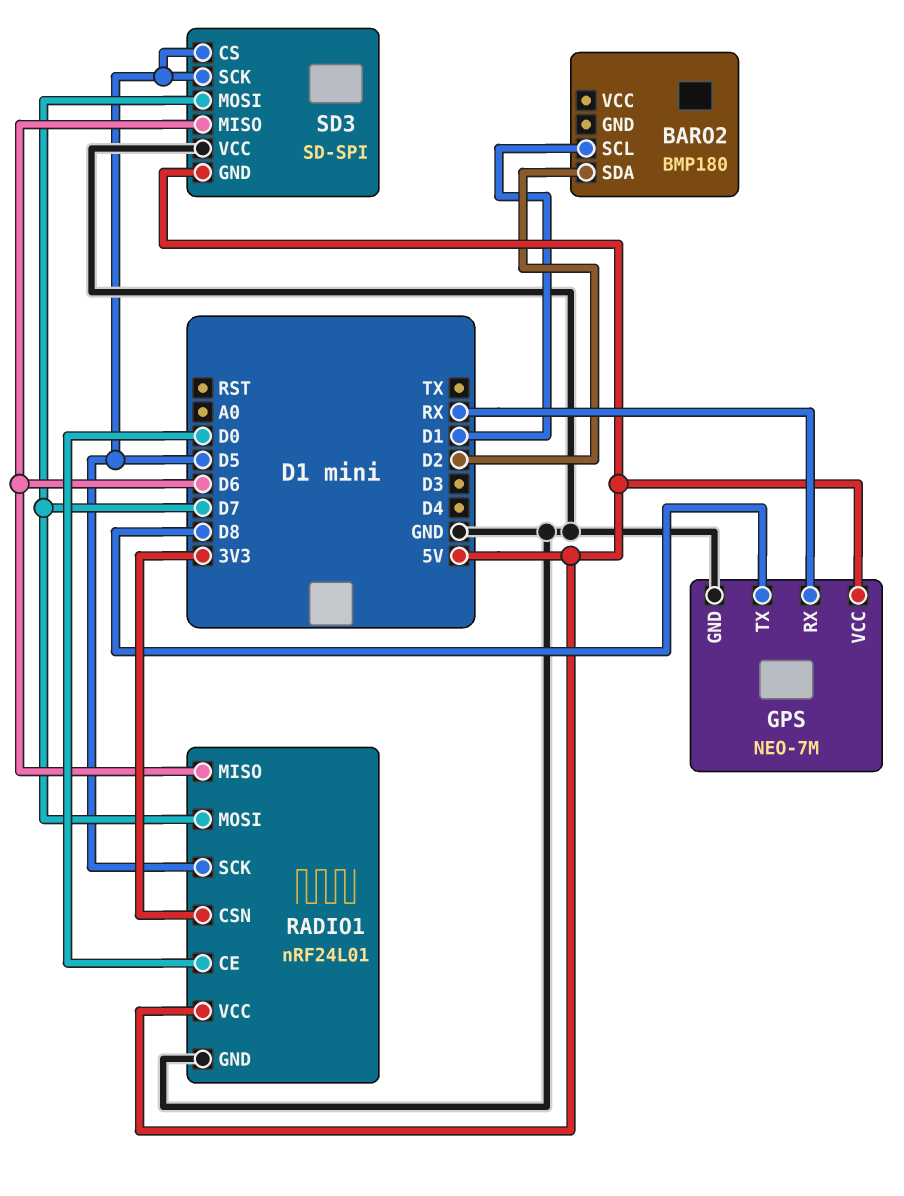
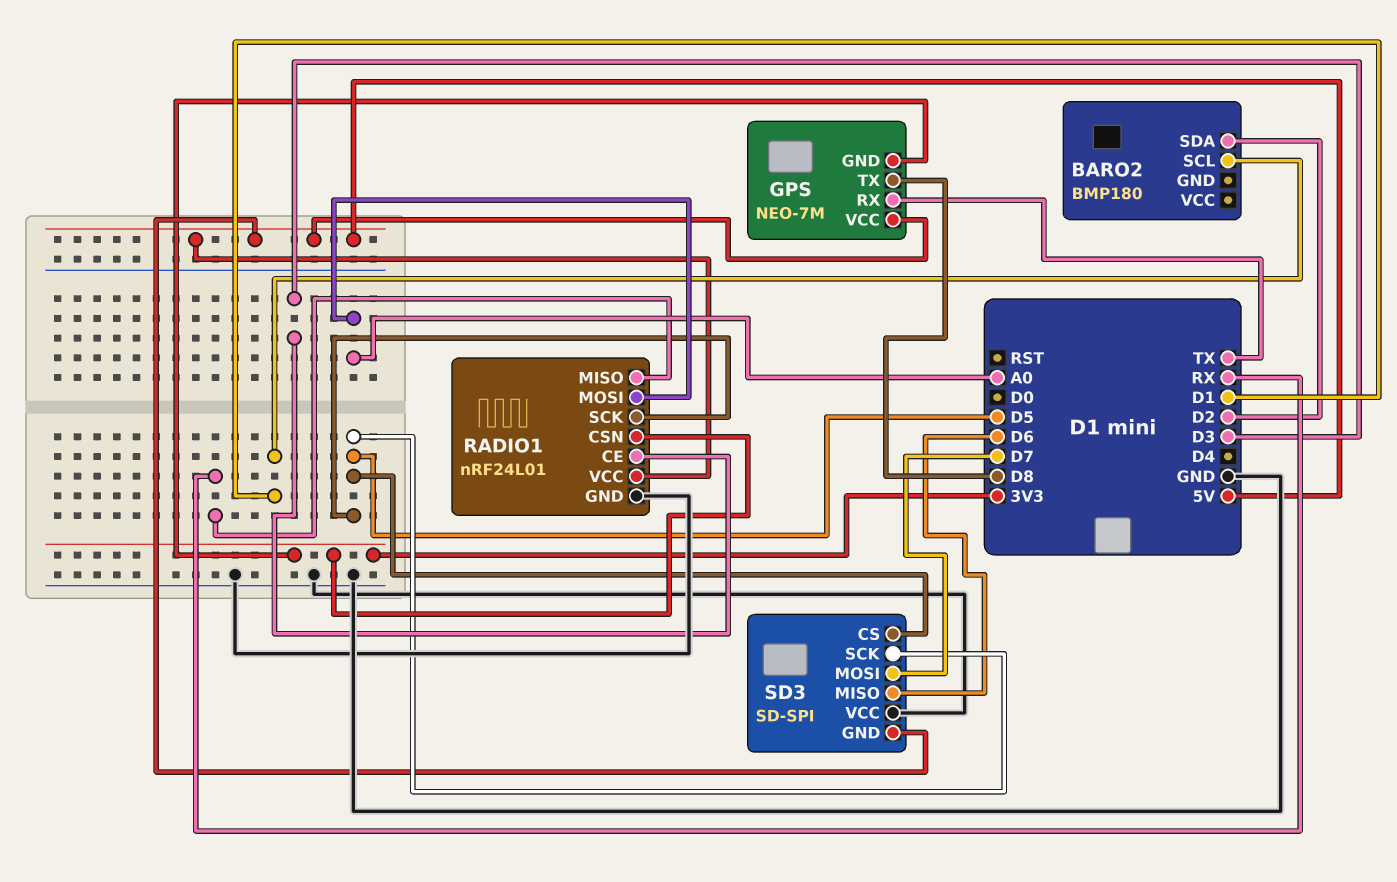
GPS pin GND: GND -> 3V3
GPS pin RX: RX -> TX
RADIO1 pin CE: D0 -> D3
RADIO1 pin MISO: D6 -> RX
RADIO1 pin MOSI: D7 -> A0

